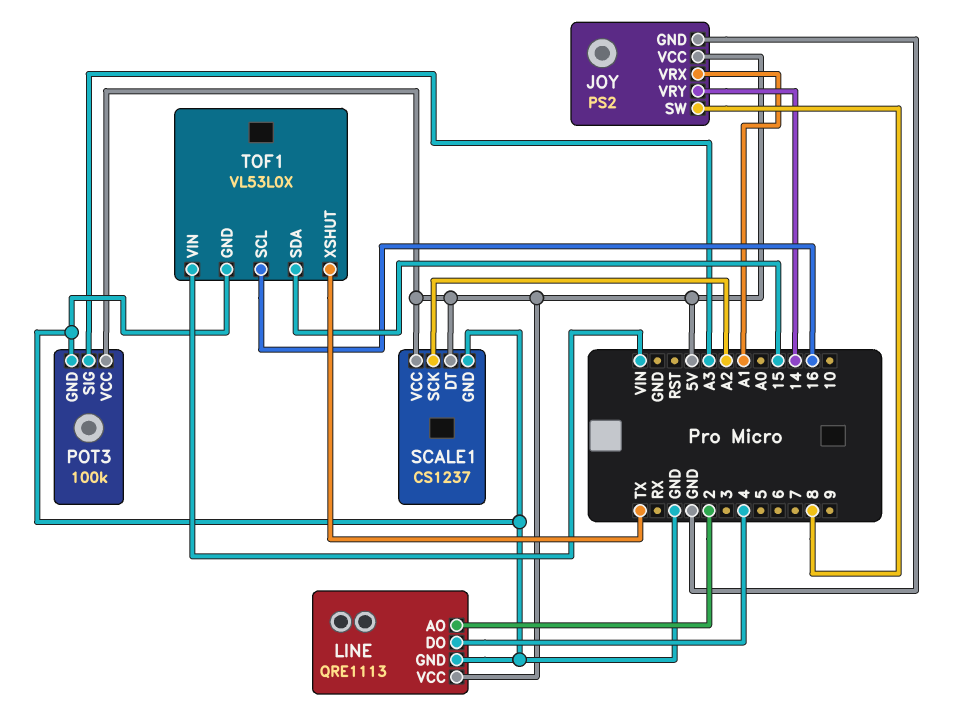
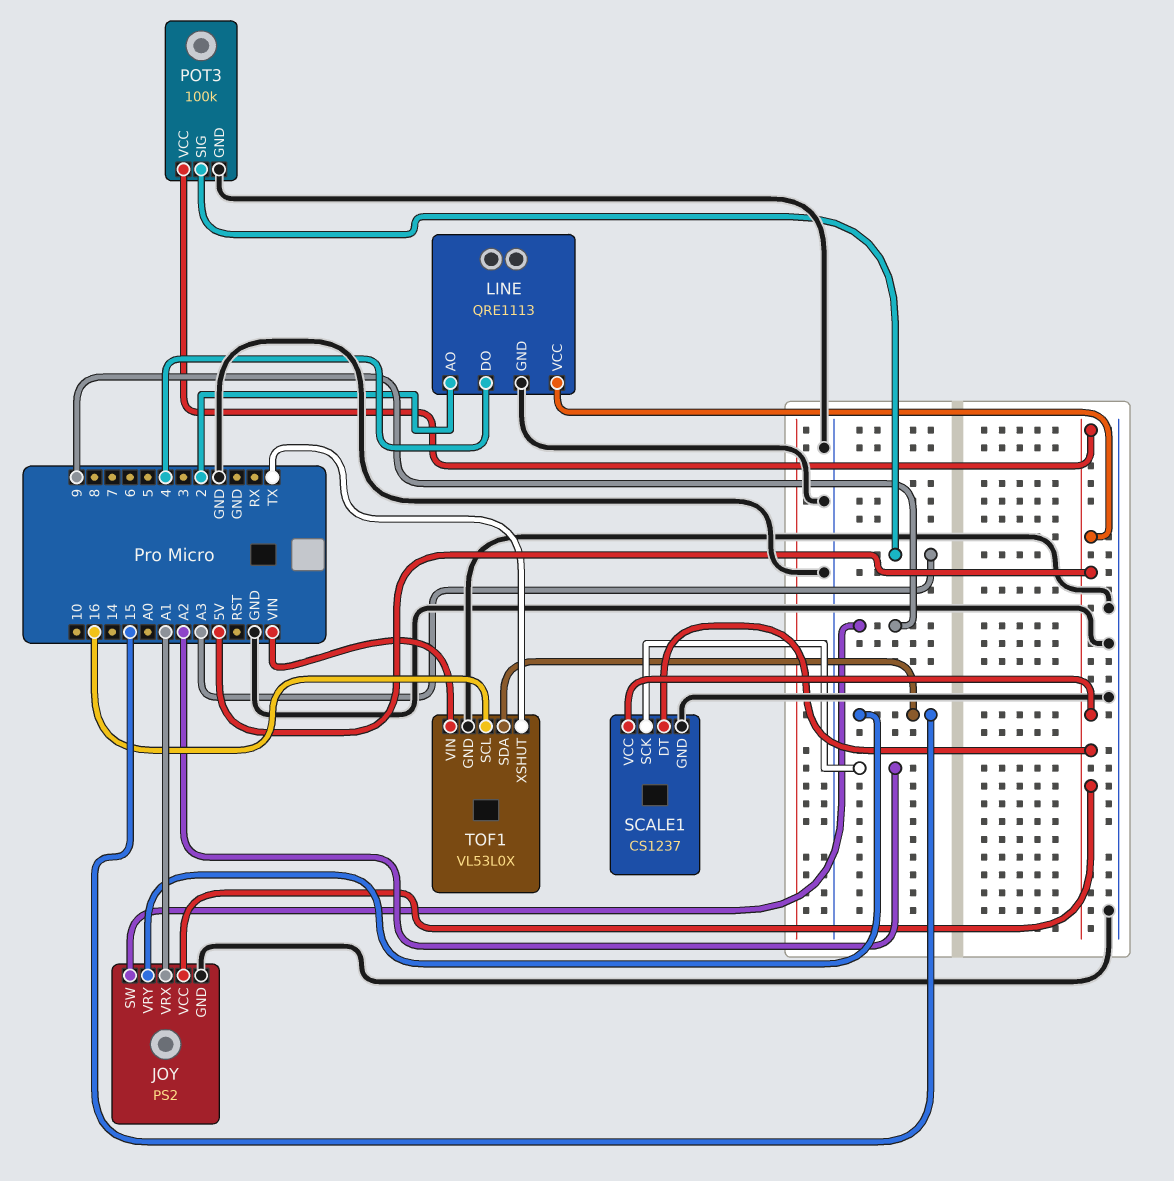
JOY pin SW: 8 -> 9
JOY pin VRY: 14 -> 15

